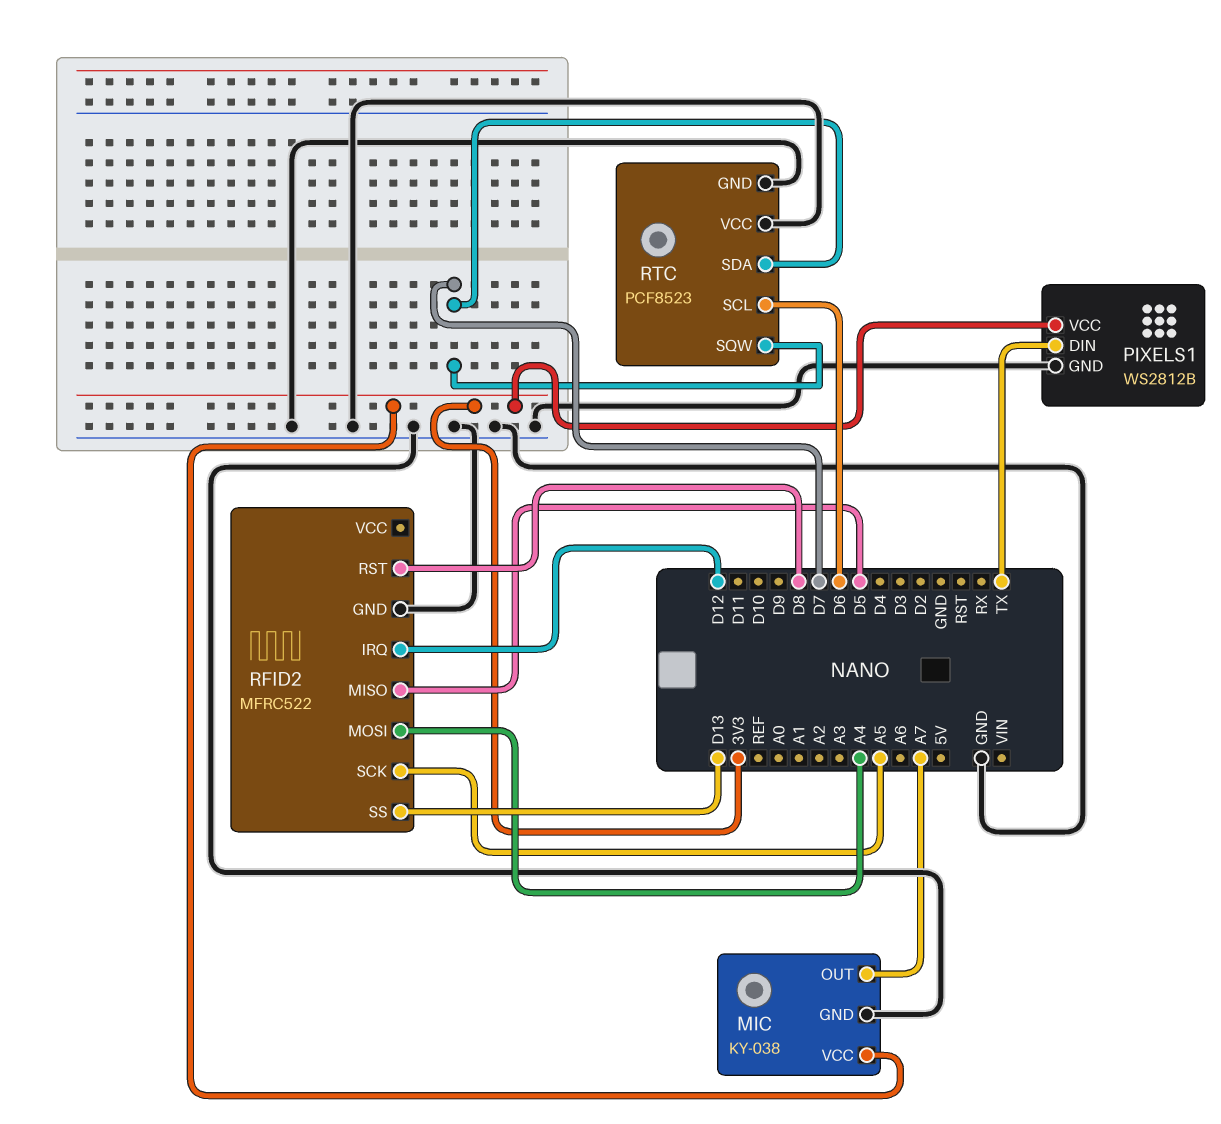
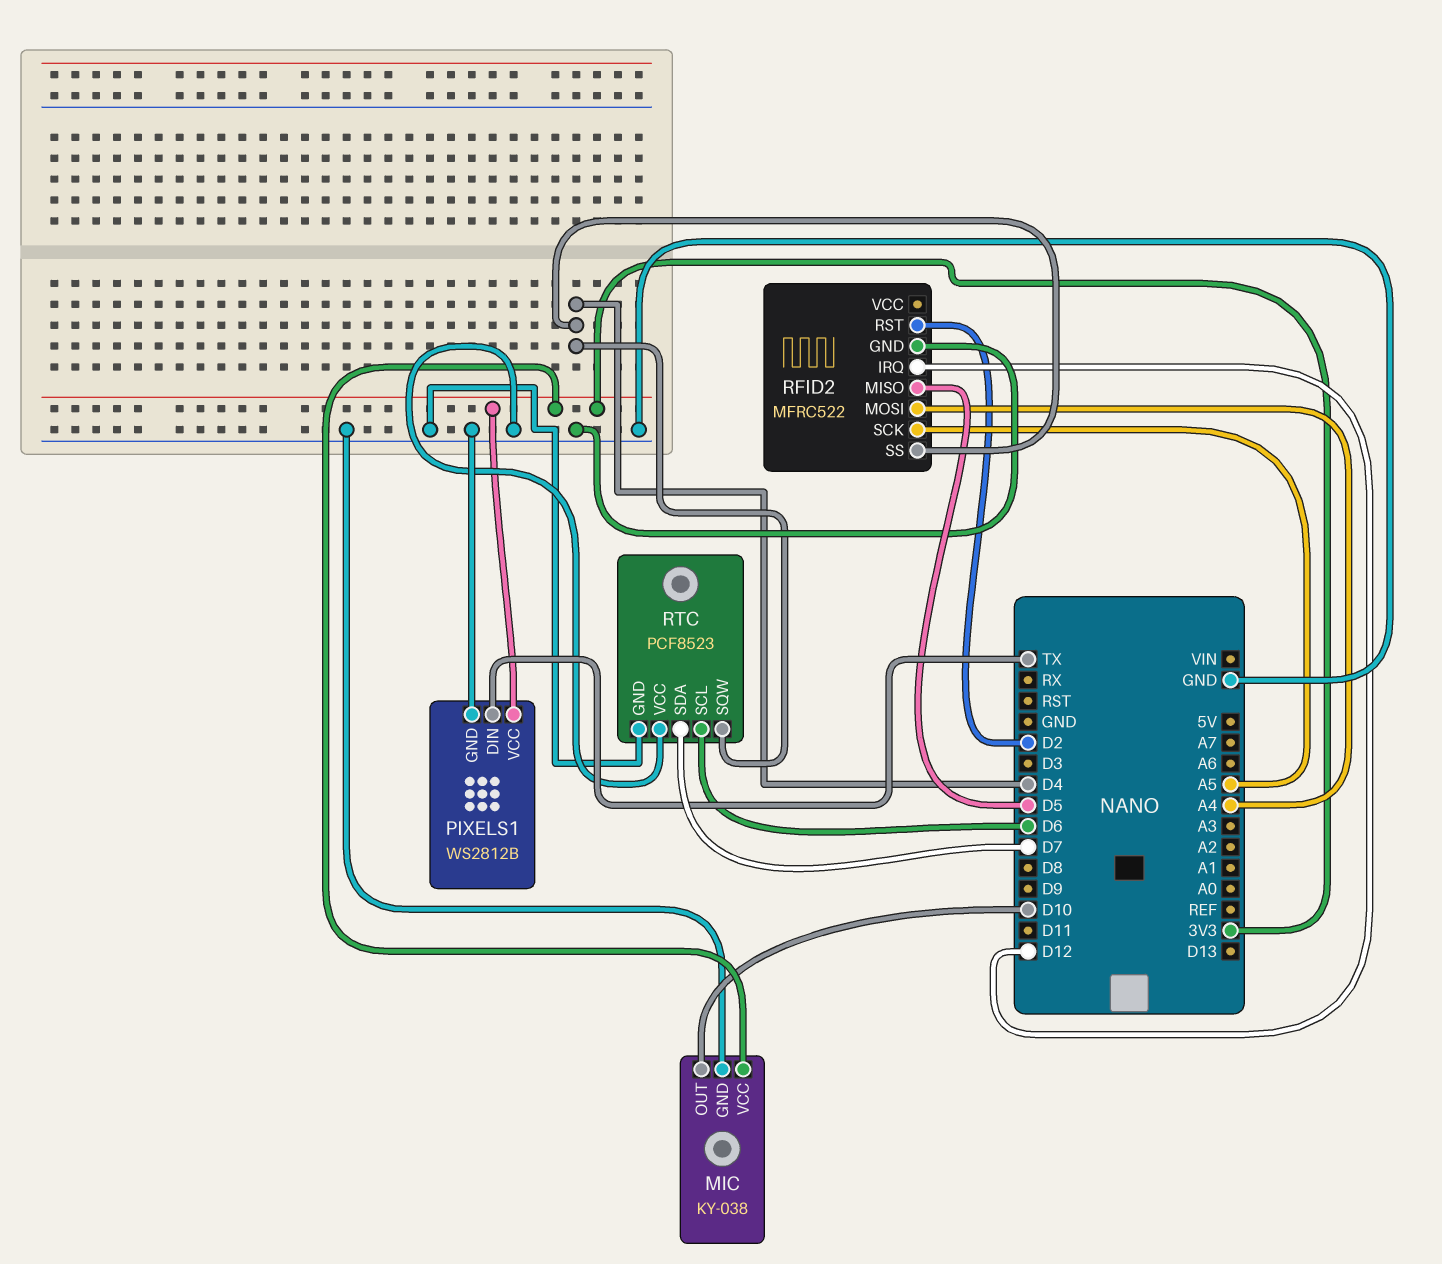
MIC pin OUT: A7 -> D10
RFID2 pin RST: D8 -> D2
RFID2 pin SS: D13 -> D4
RTC pin SQW: D7 -> D4

